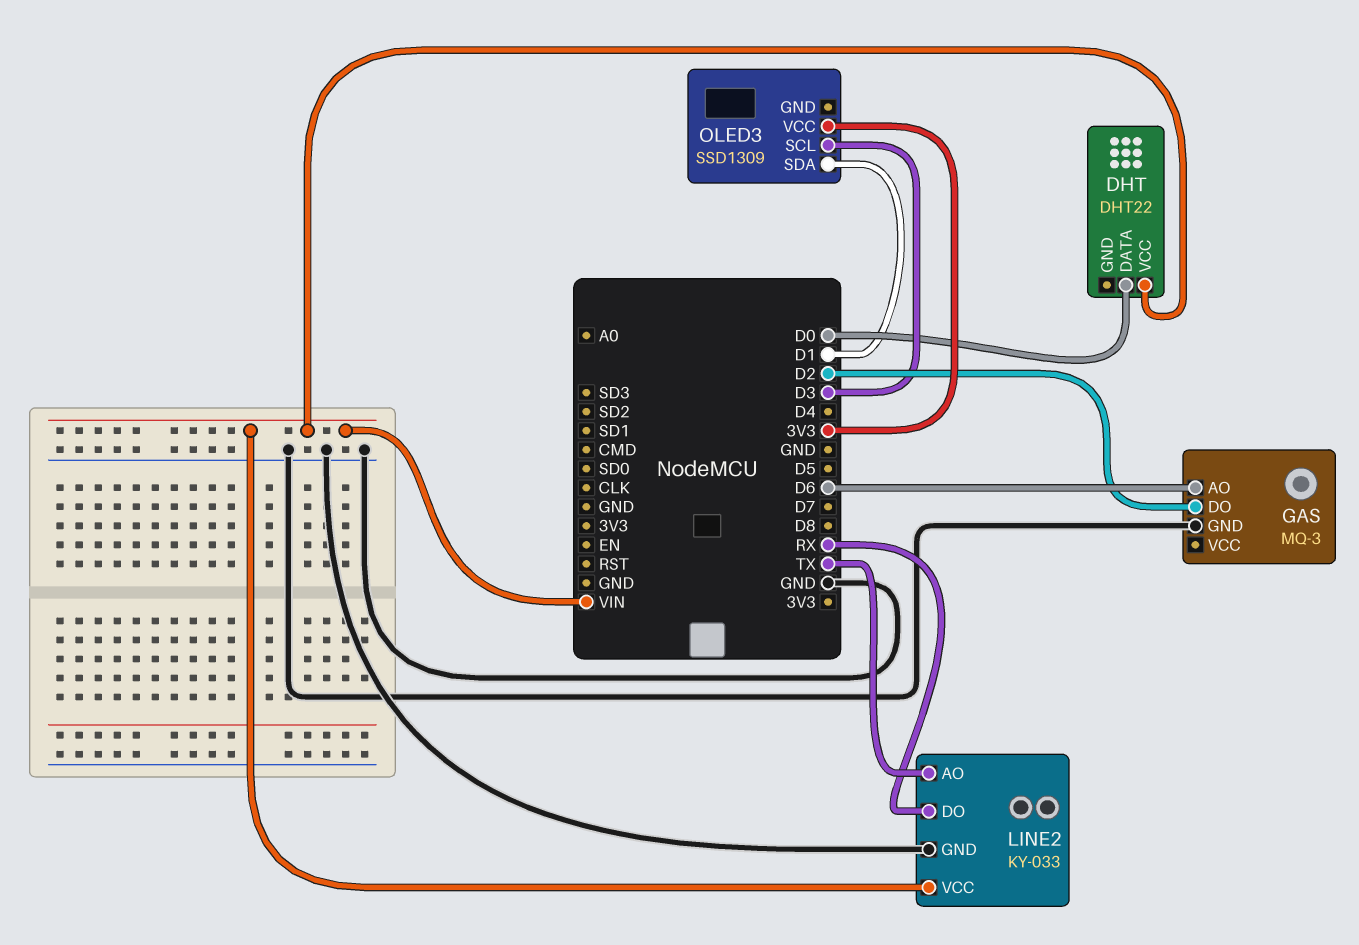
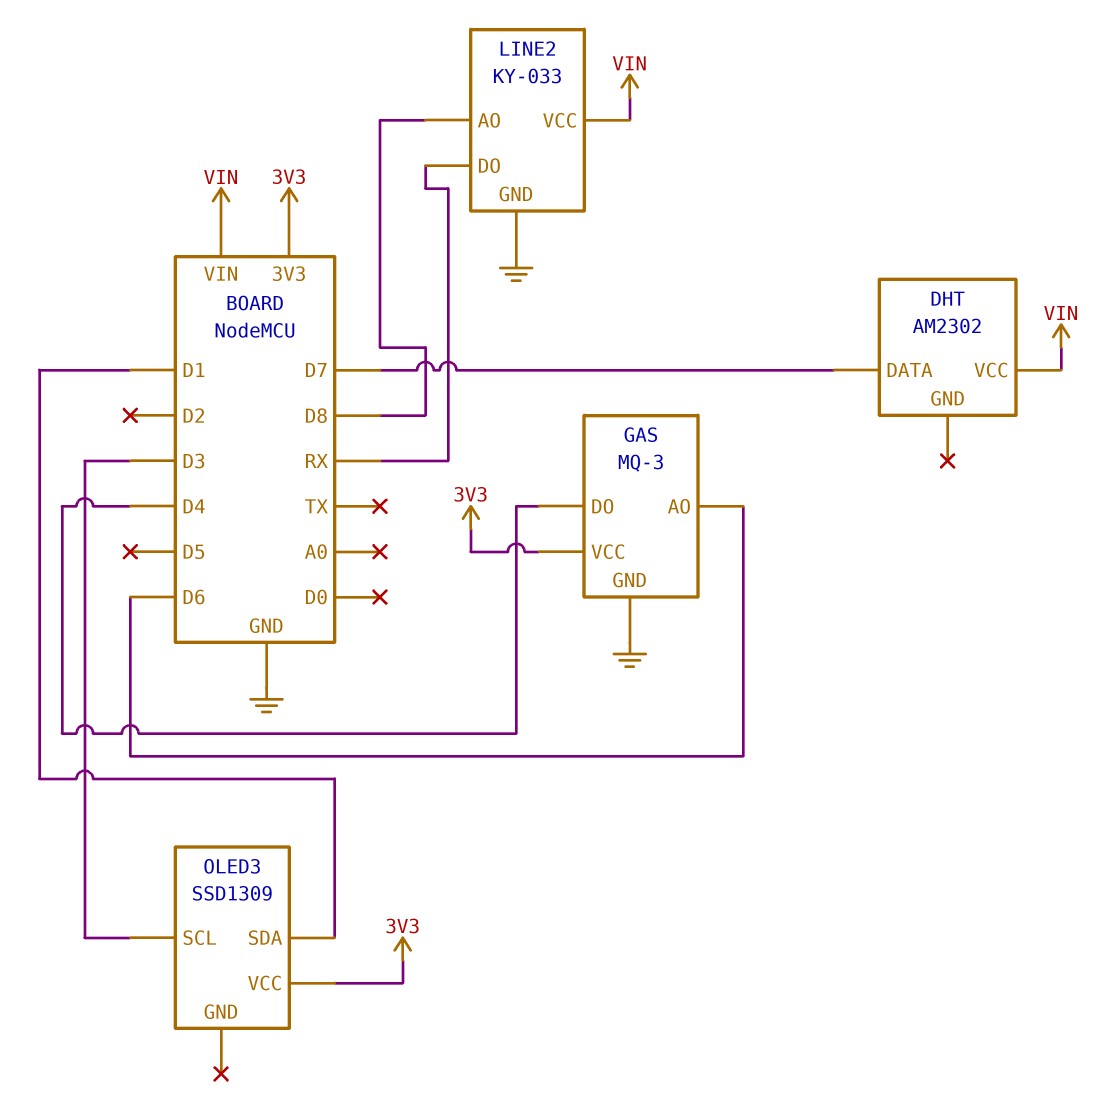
DHT: DHT22 -> AM2302
DHT pin DATA: D0 -> D7
GAS pin DO: D2 -> D4
GAS pin VCC: none -> 3V3
LINE2 pin AO: TX -> D8

